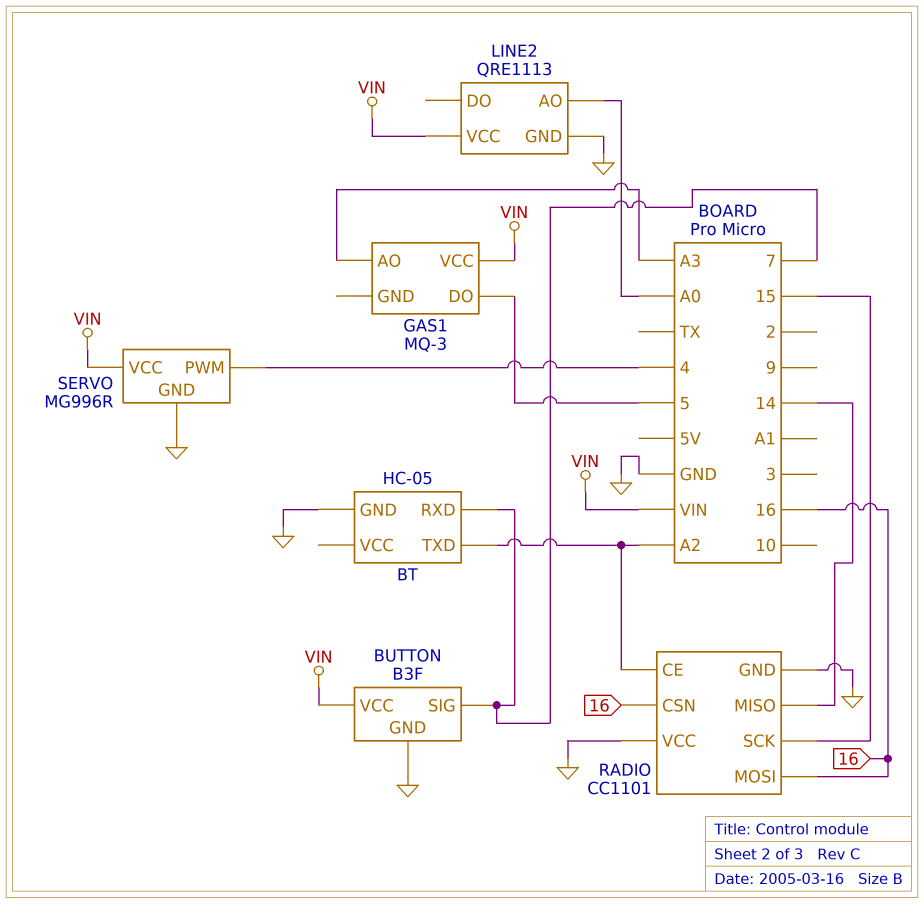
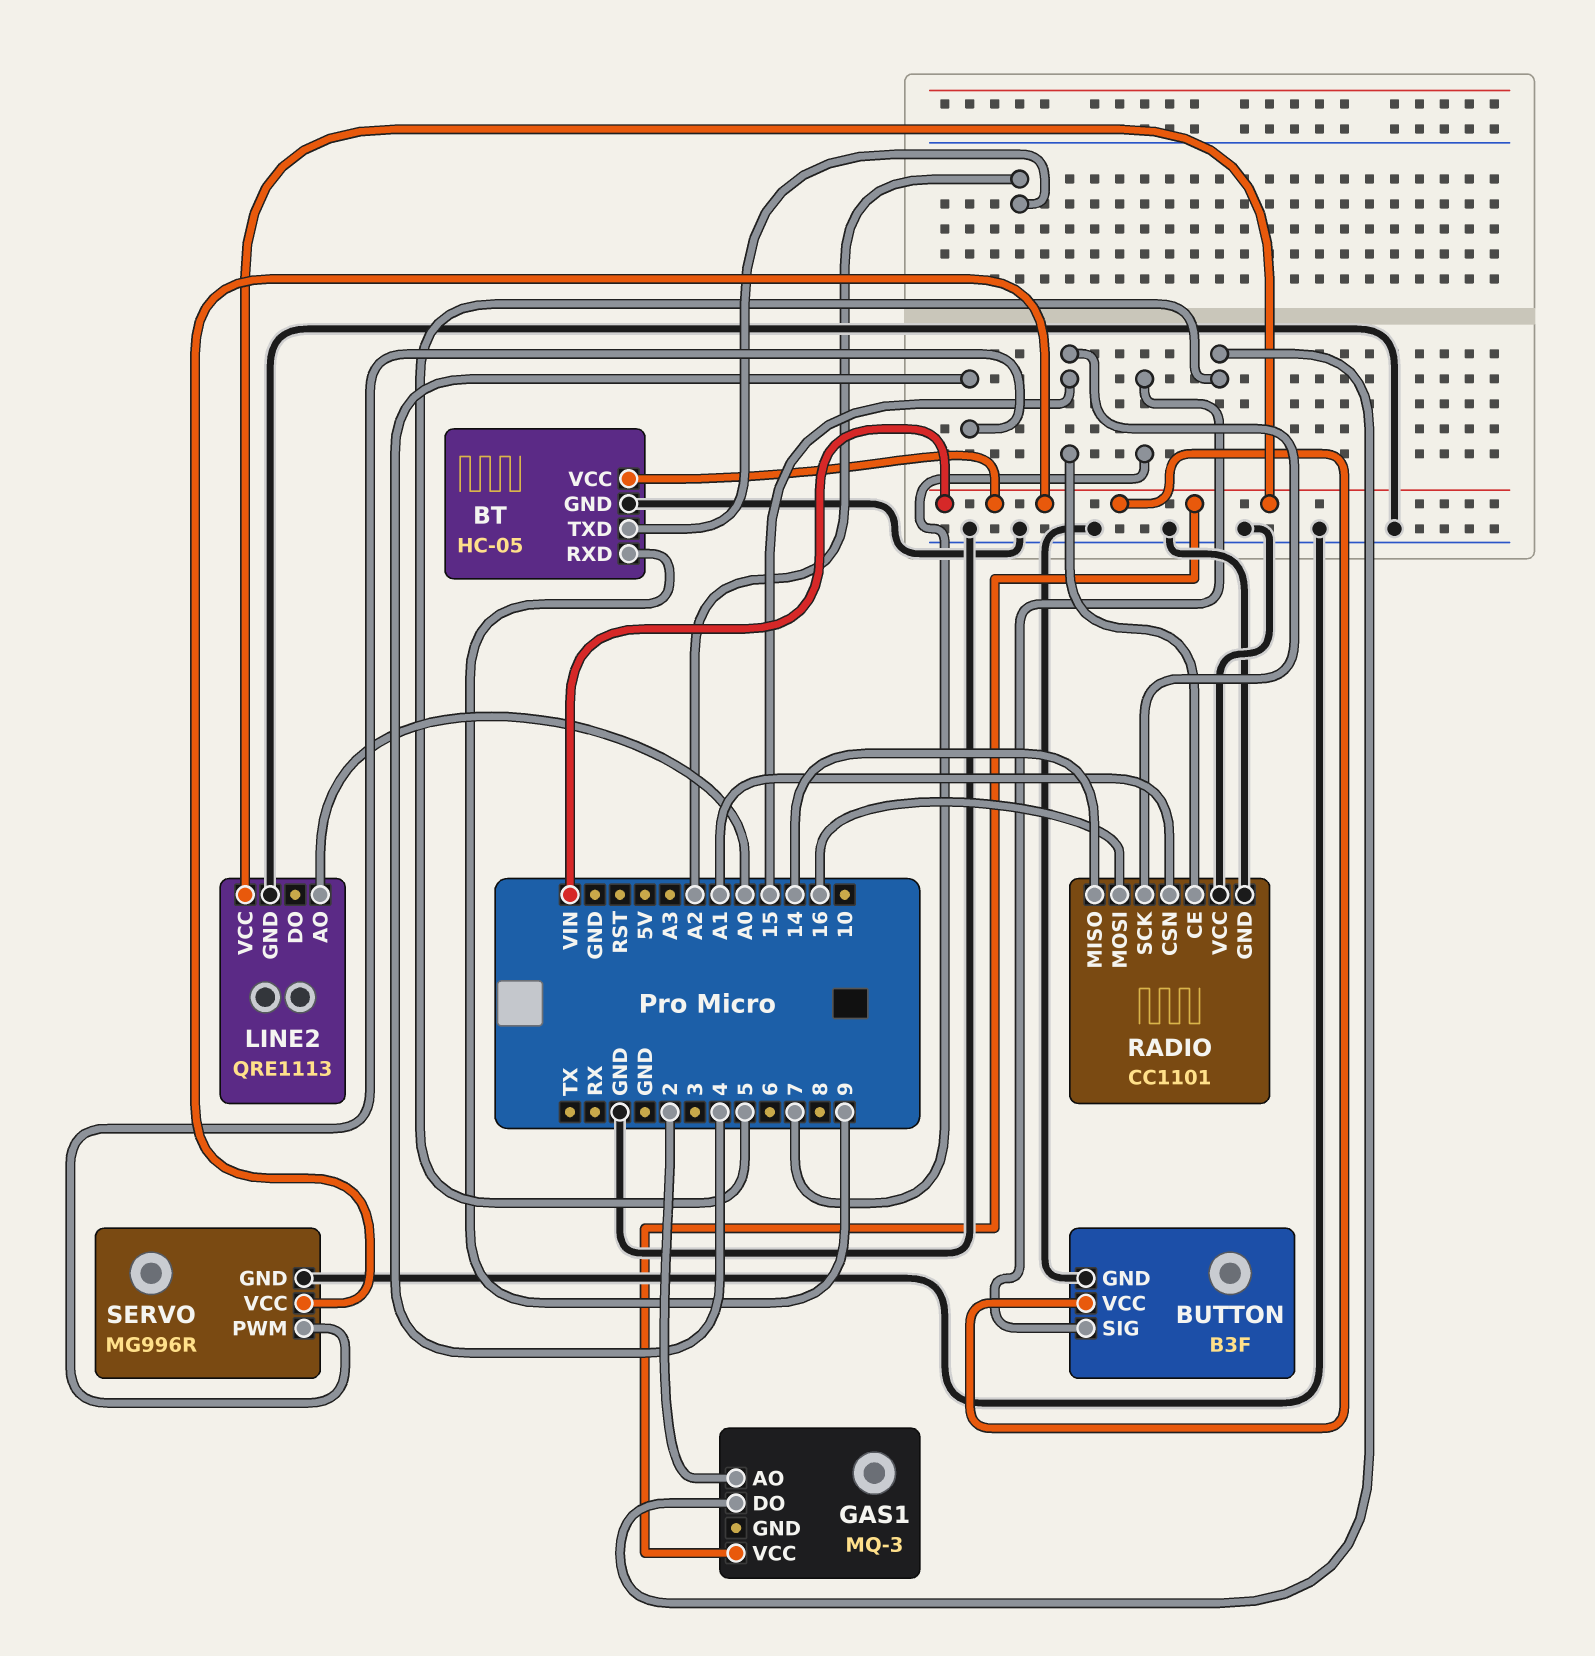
BT pin RXD: 7 -> 9
BT pin VCC: none -> VIN
GAS1 pin AO: A3 -> 2
RADIO pin CE: A2 -> 15
RADIO pin CSN: 16 -> A1

